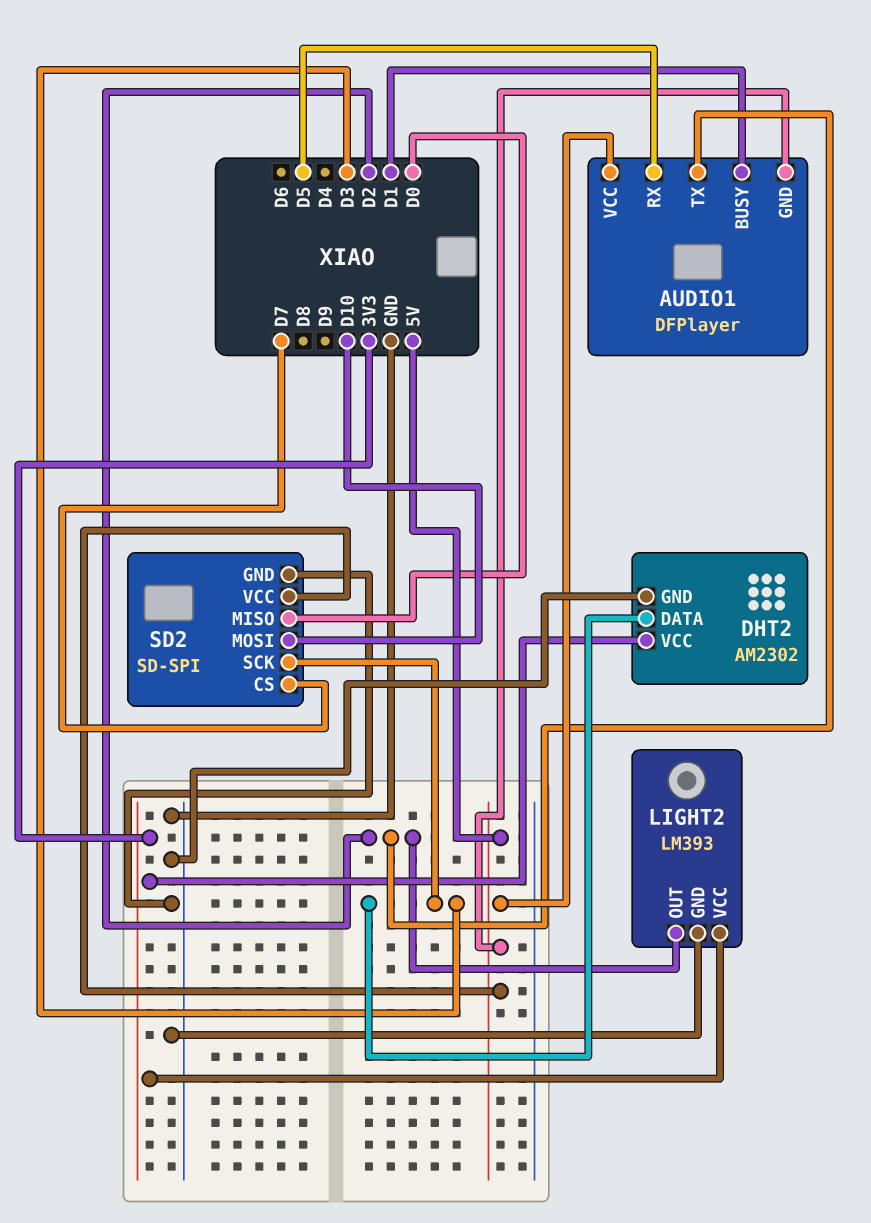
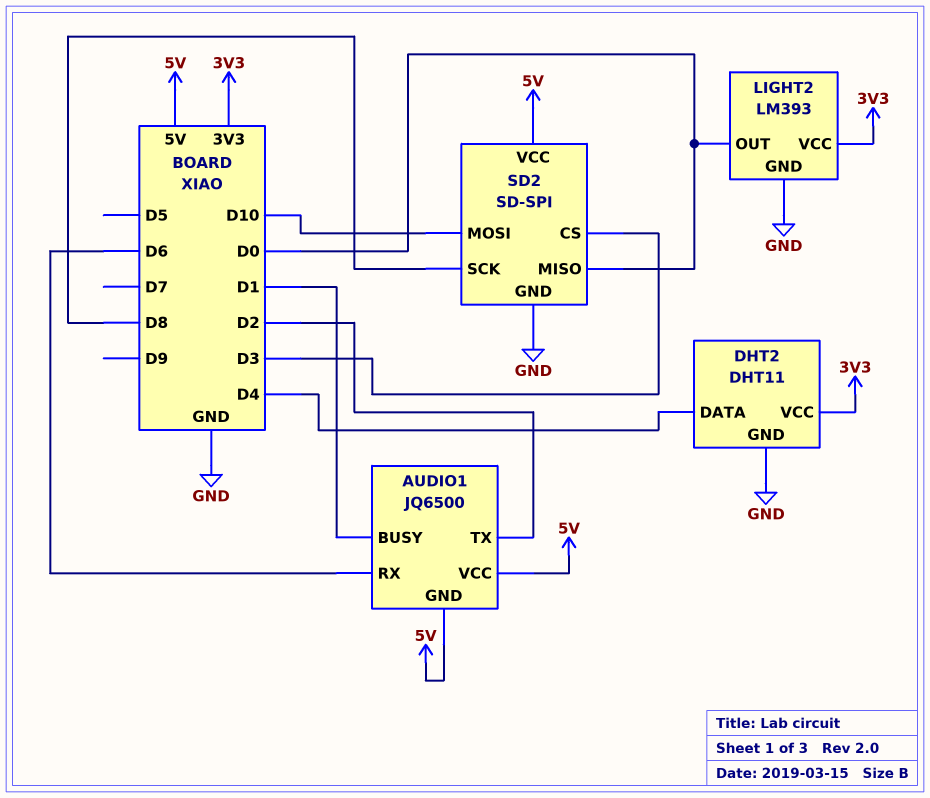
AUDIO1: DFPlayer -> JQ6500
AUDIO1 pin RX: D5 -> D6
DHT2: AM2302 -> DHT11
DHT2 pin DATA: D3 -> D4
LIGHT2 pin OUT: D2 -> D0
SD2 pin CS: D7 -> D3
SD2 pin SCK: D3 -> D8

